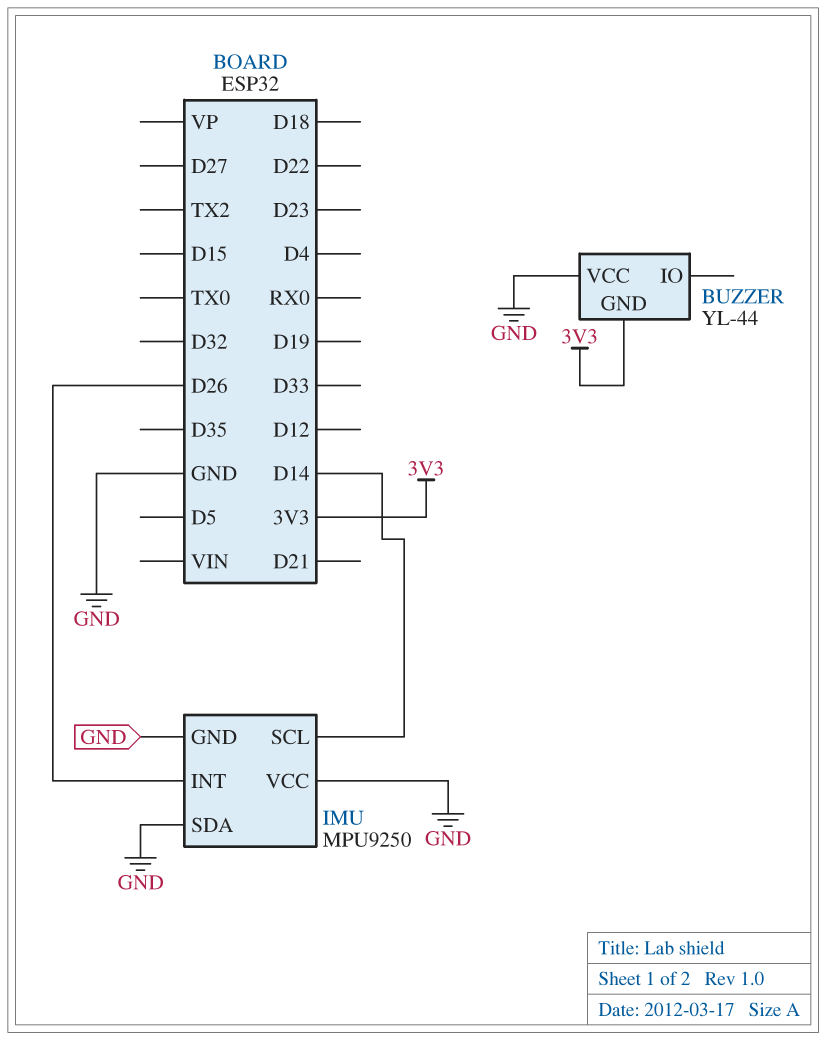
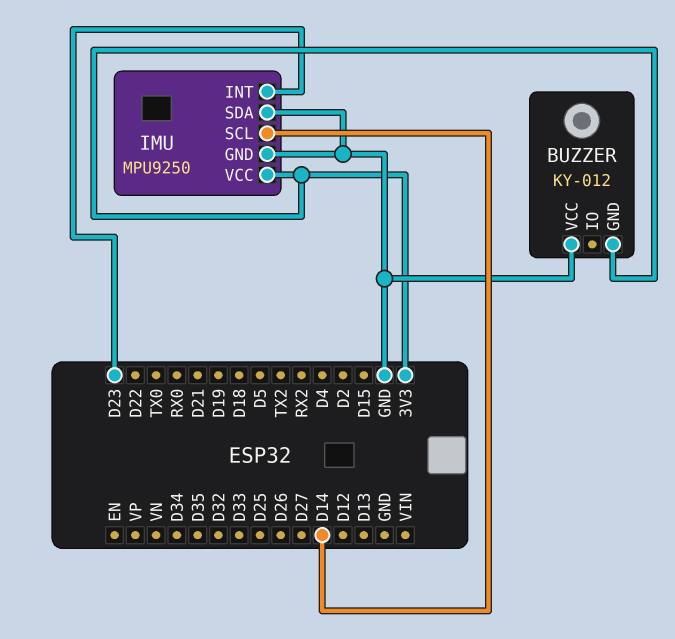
BUZZER: YL-44 -> KY-012
IMU pin INT: D26 -> D23
IMU pin VCC: GND -> 3V3

